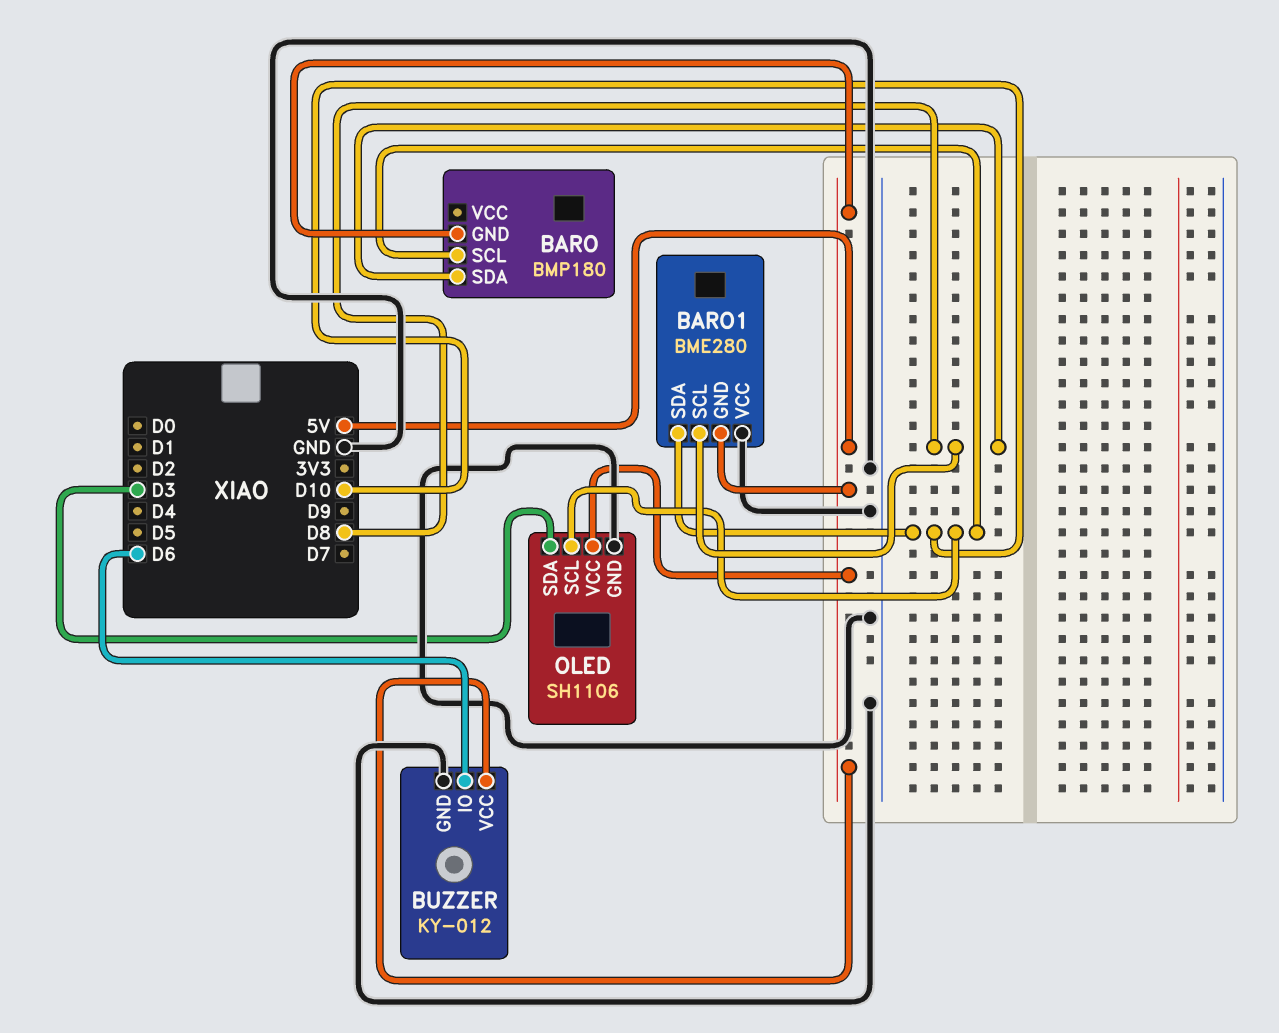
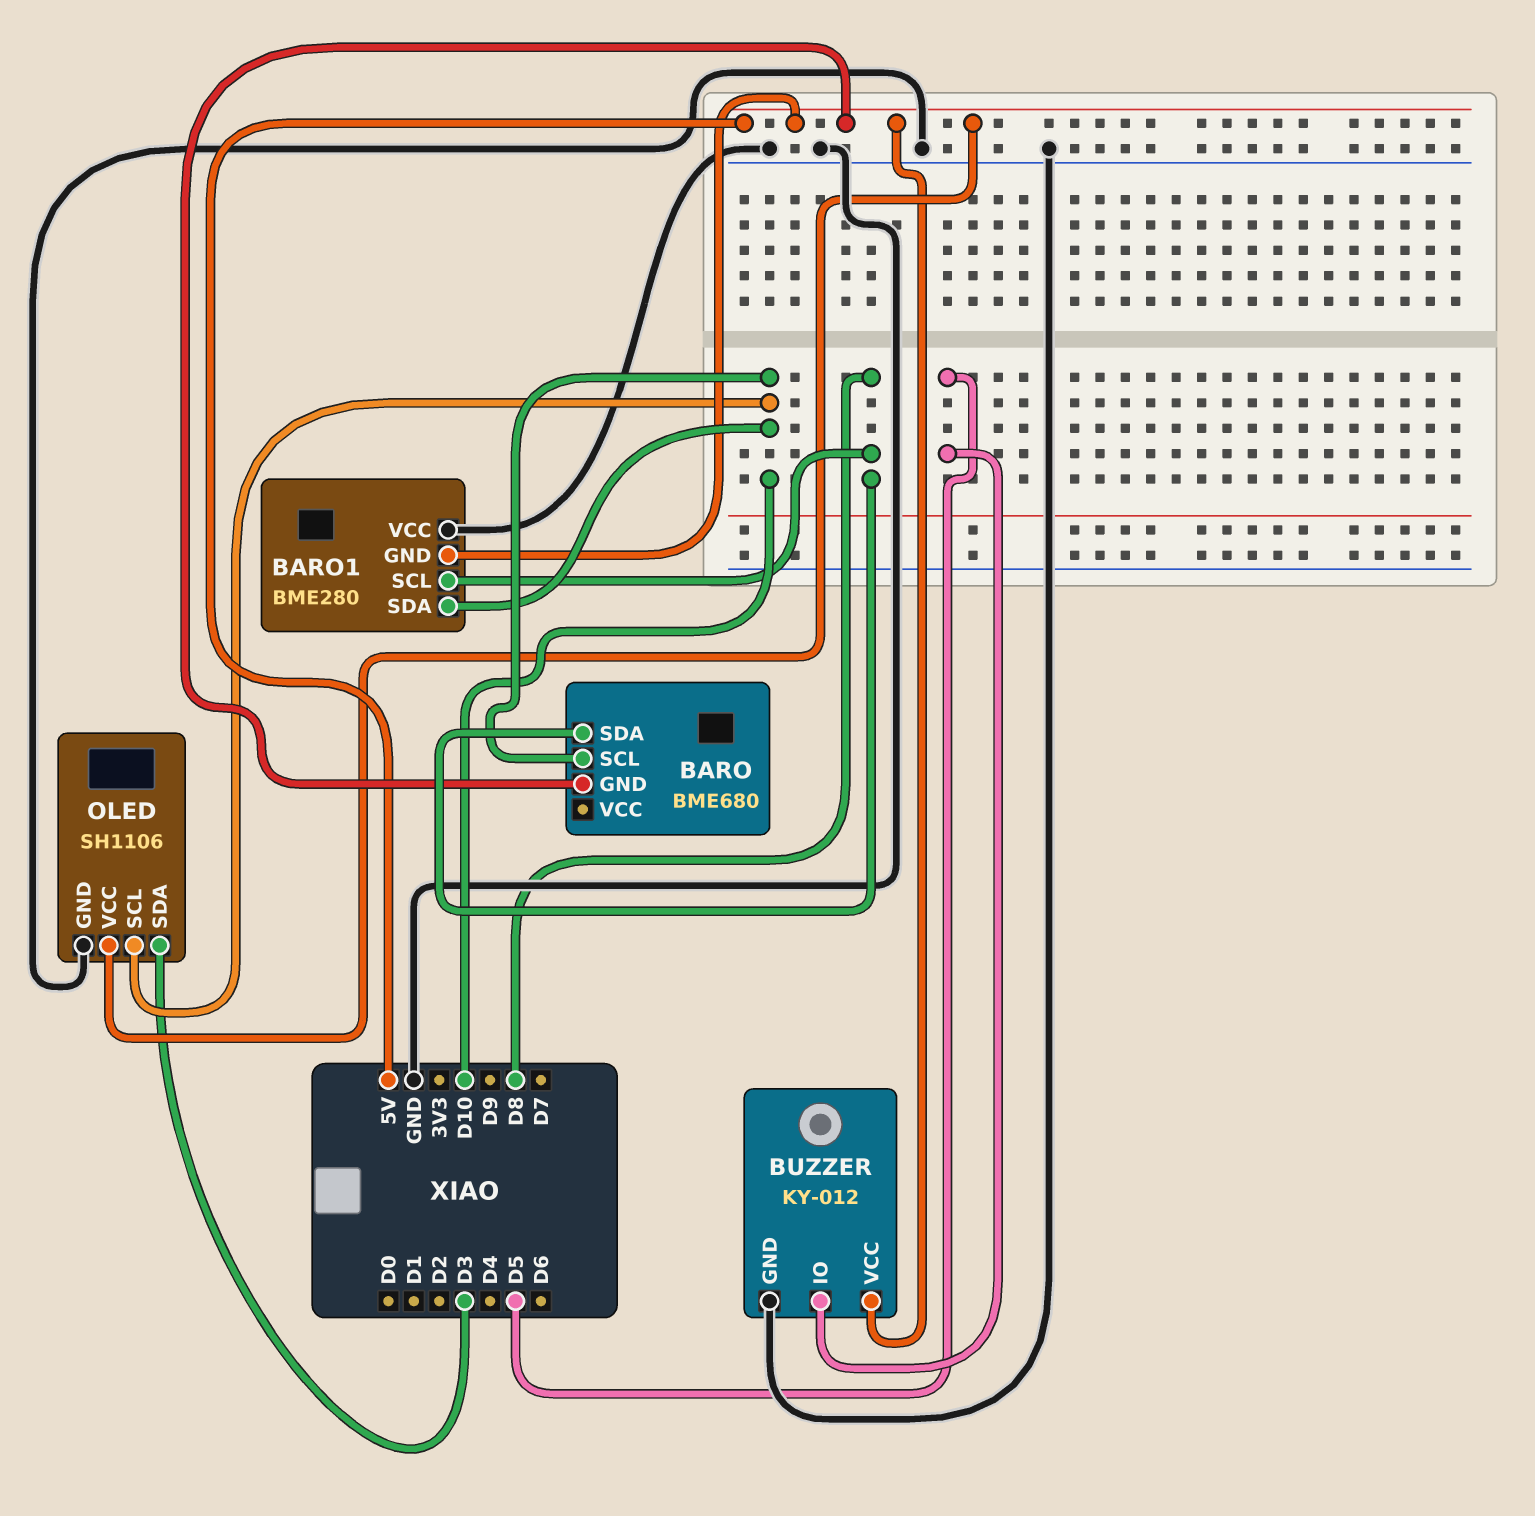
BARO: BMP180 -> BME680
BUZZER pin IO: D6 -> D5

